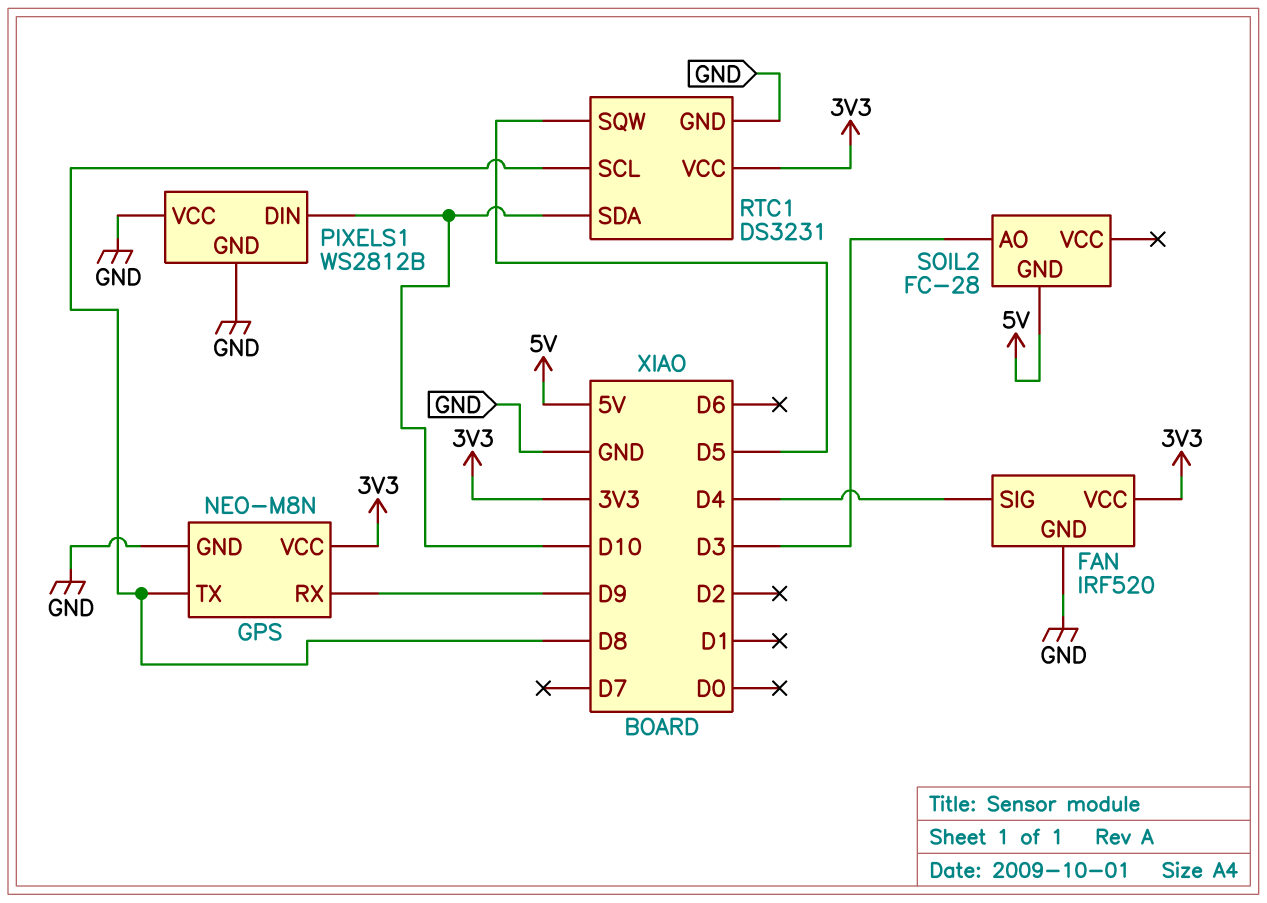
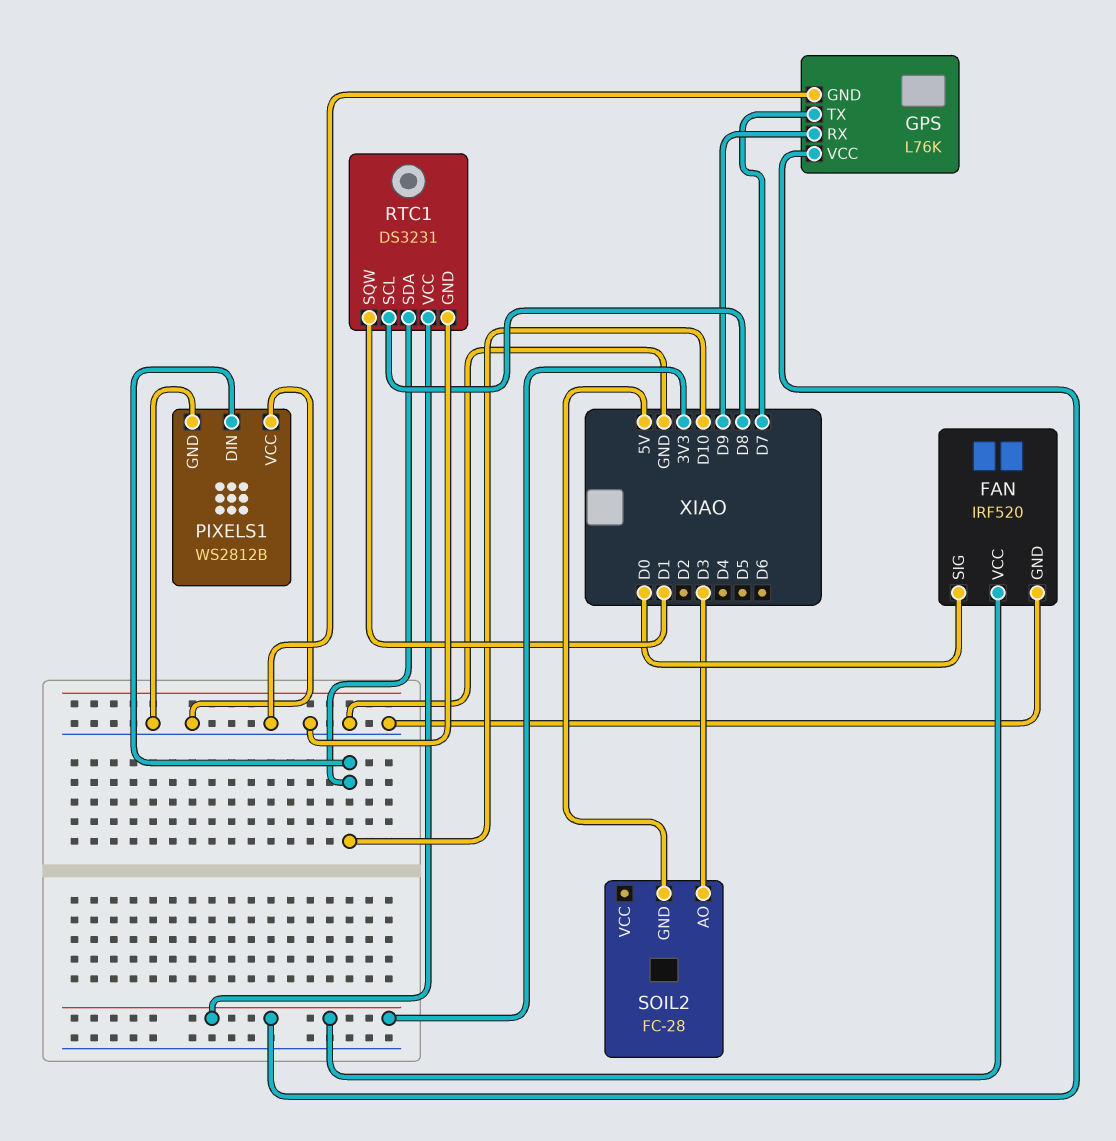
FAN pin SIG: D4 -> D0
GPS: NEO-M8N -> L76K
GPS pin TX: D8 -> D7
RTC1 pin SQW: D5 -> D1

